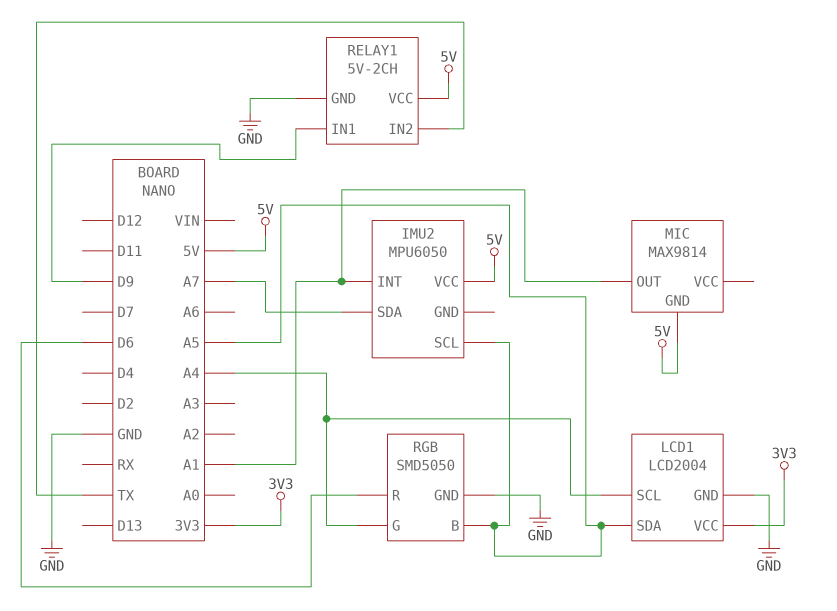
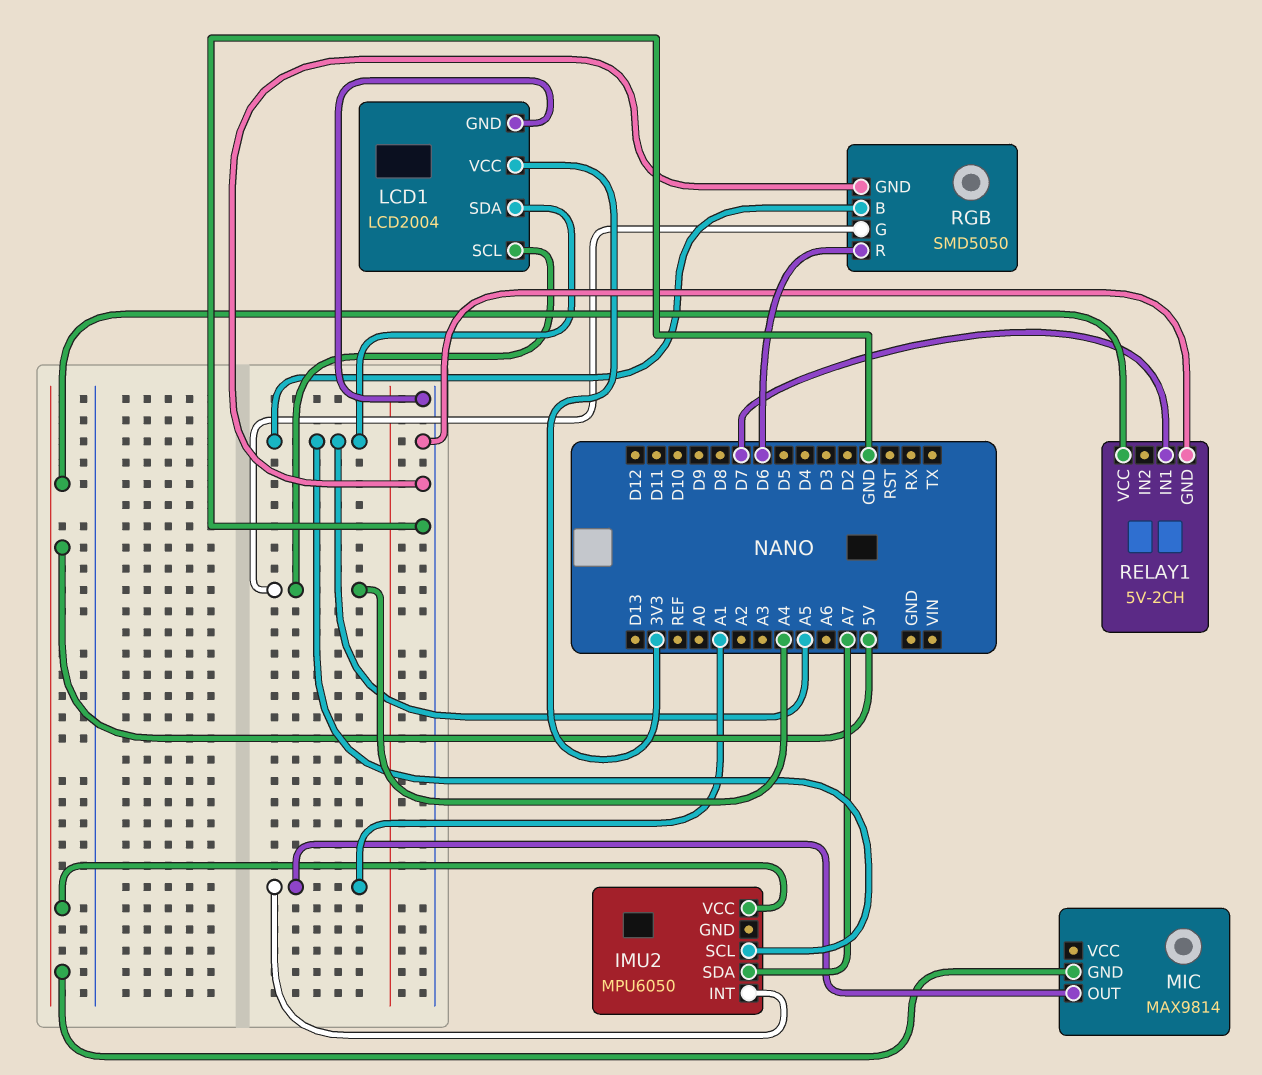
RELAY1 pin IN1: D9 -> D7
RELAY1 pin IN2: TX -> none

